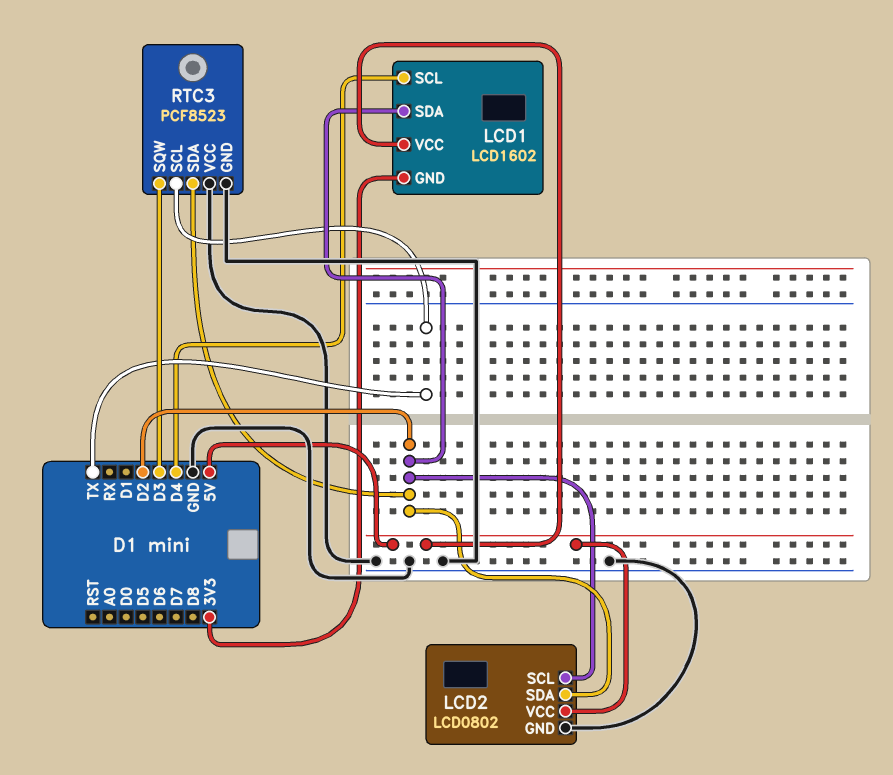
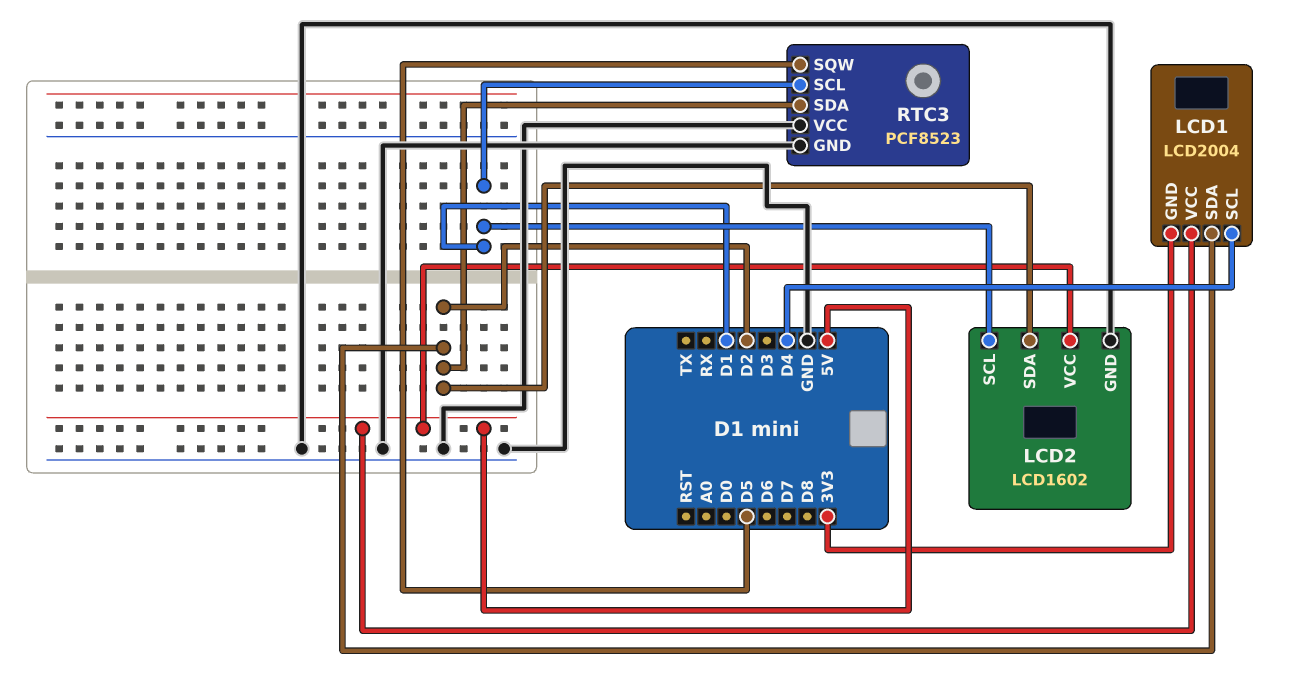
LCD1: LCD1602 -> LCD2004
LCD2: LCD0802 -> LCD1602
LCD2 pin SCL: D2 -> D1
RTC3 pin SCL: TX -> D1
RTC3 pin SQW: D3 -> D5

